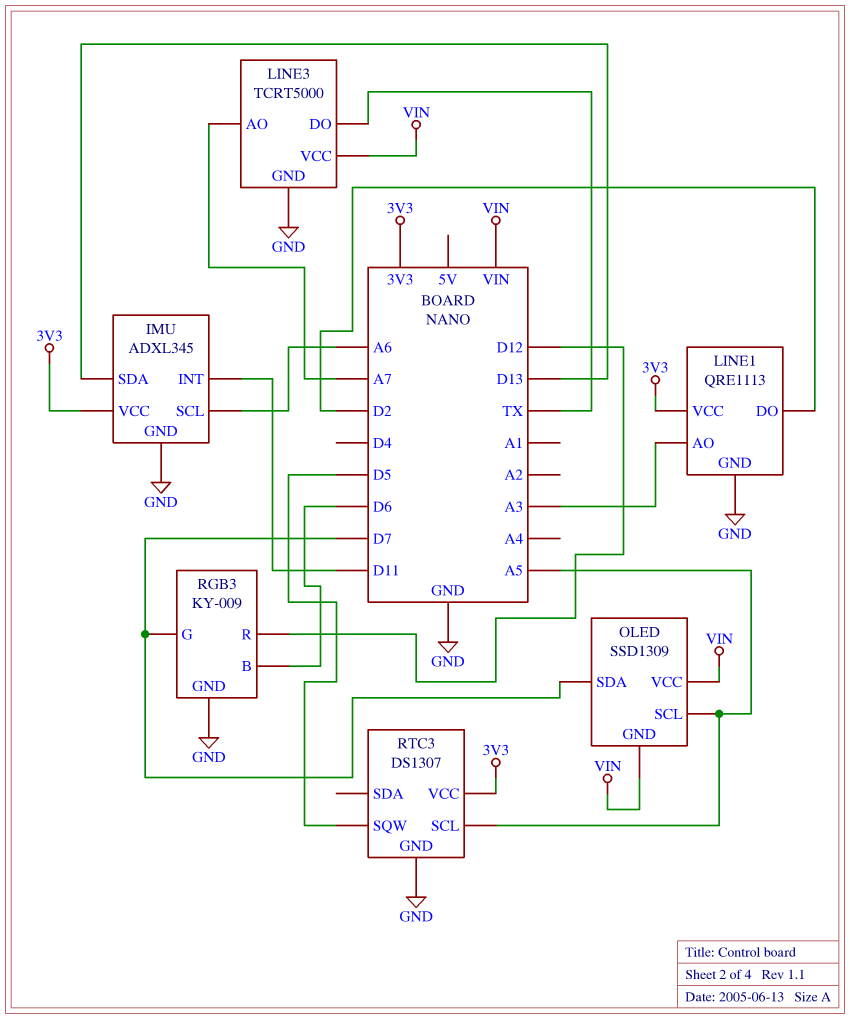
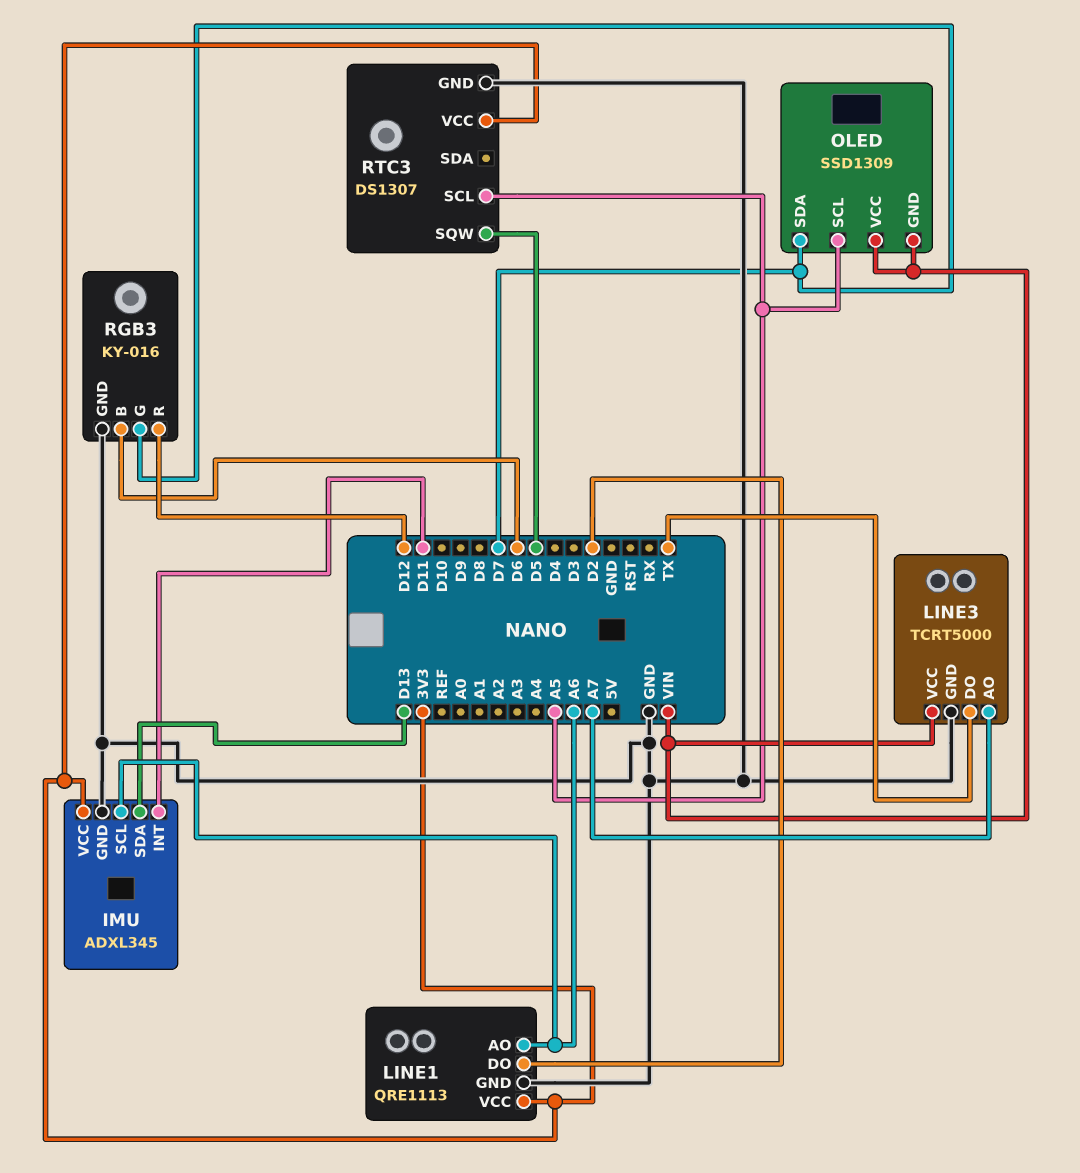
LINE1 pin AO: A3 -> A6
RGB3: KY-009 -> KY-016

